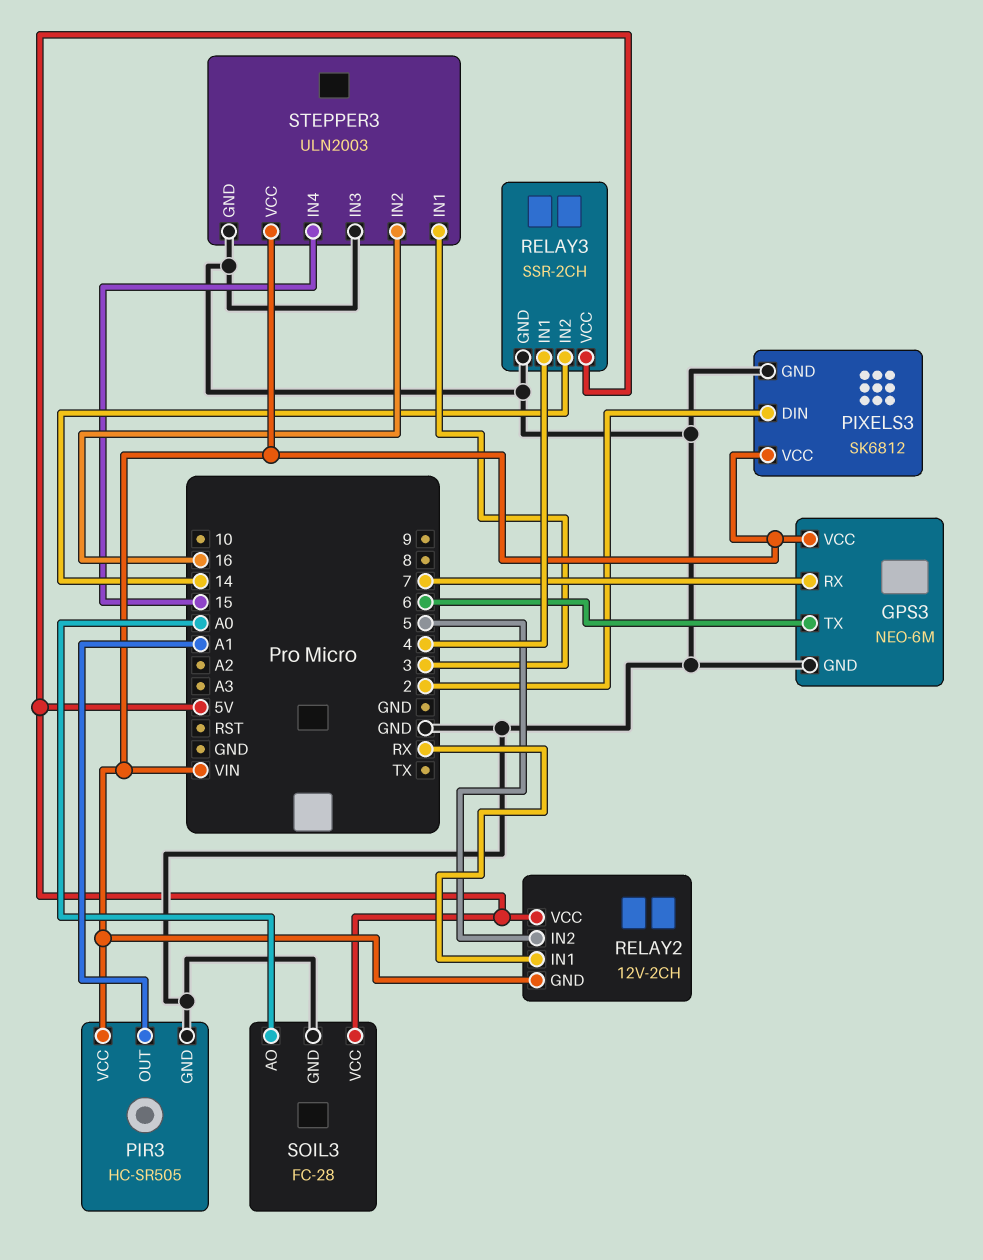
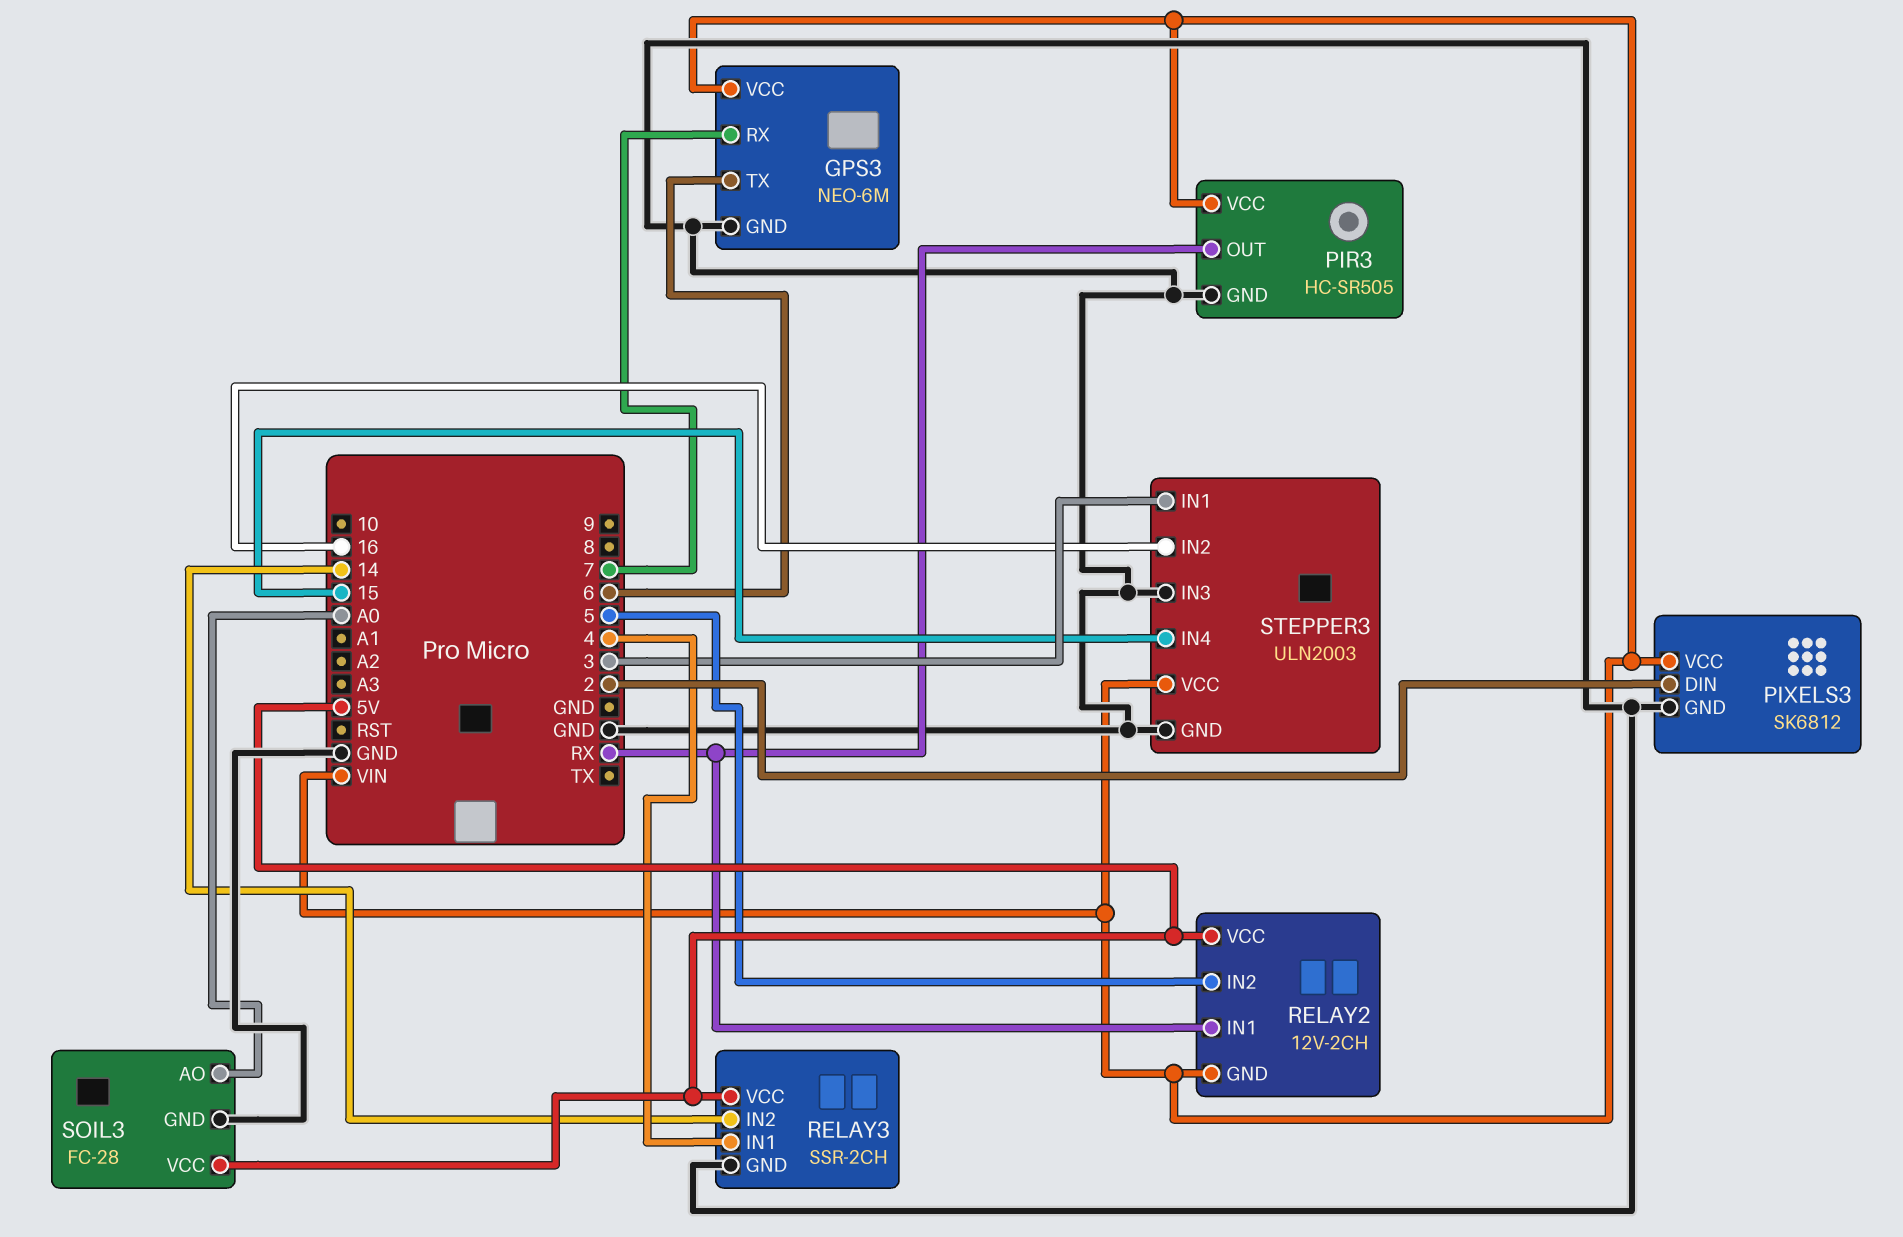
PIR3 pin OUT: A1 -> RX

